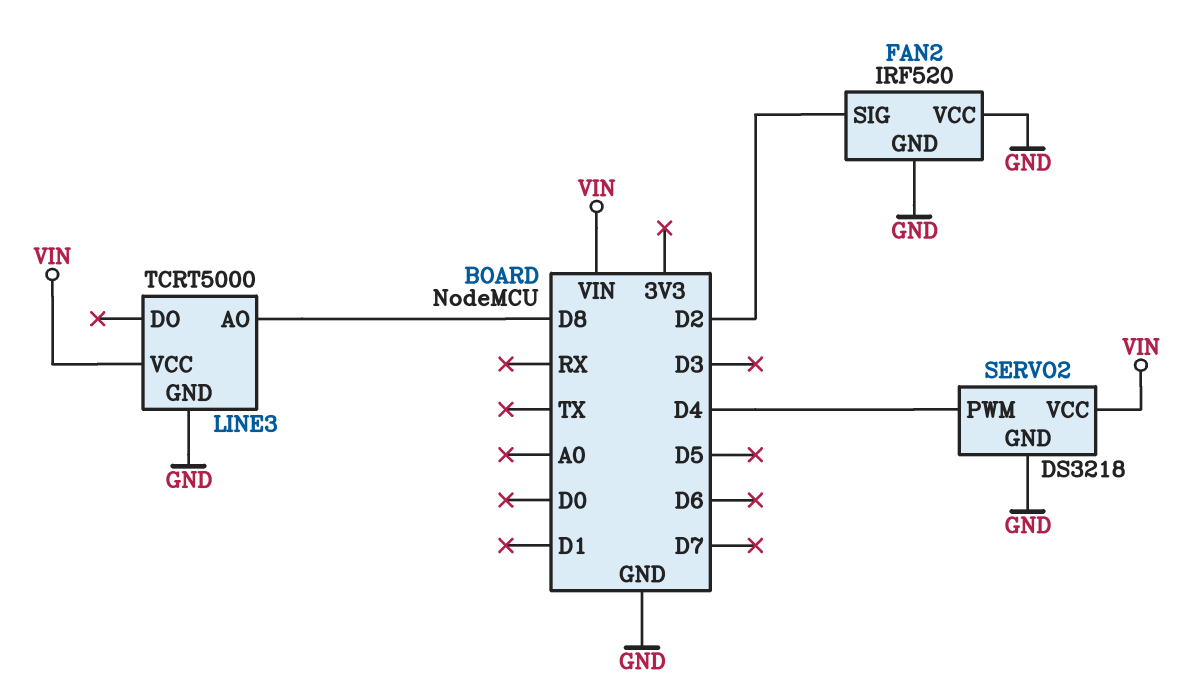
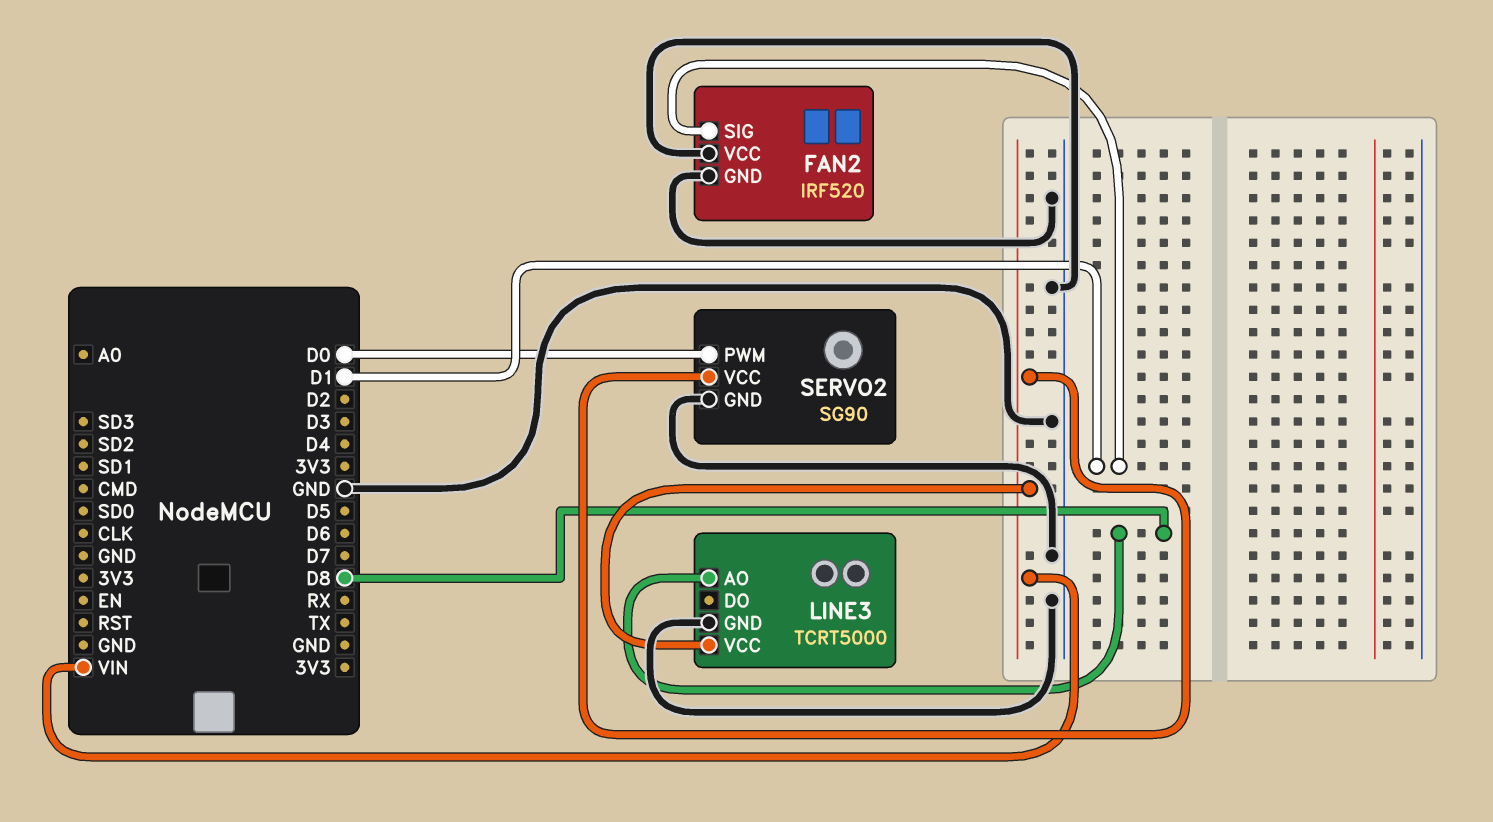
FAN2 pin SIG: D2 -> D1
SERVO2: DS3218 -> SG90
SERVO2 pin PWM: D4 -> D0

